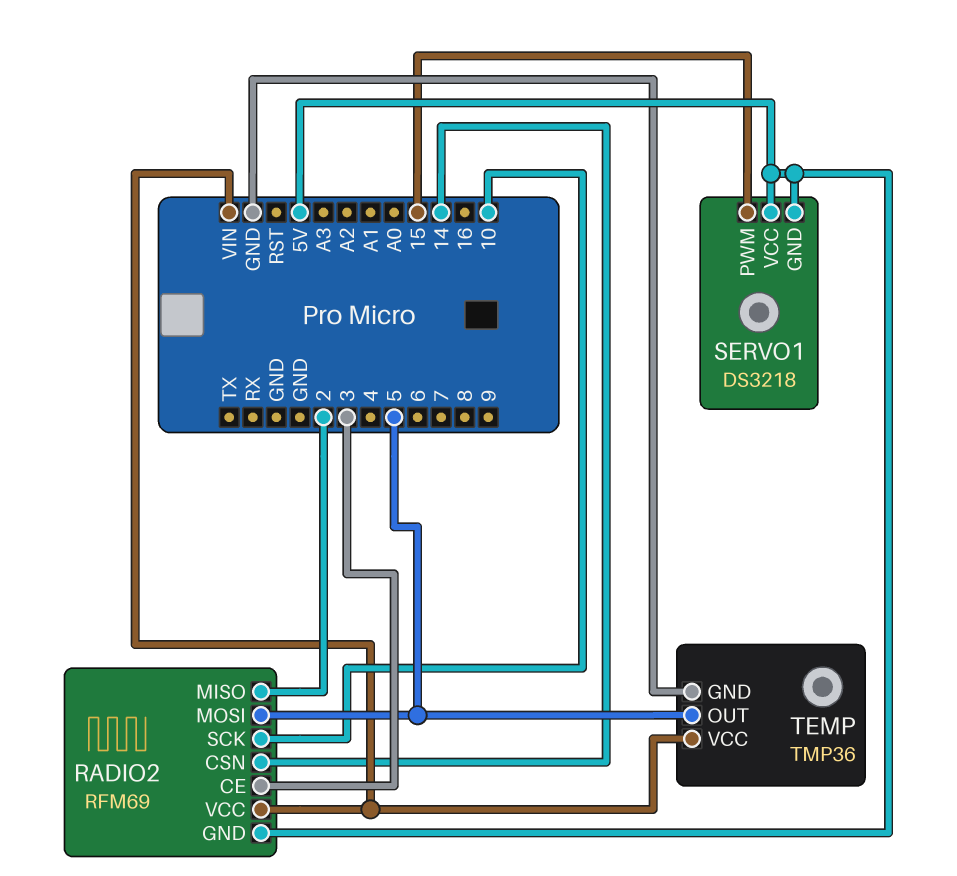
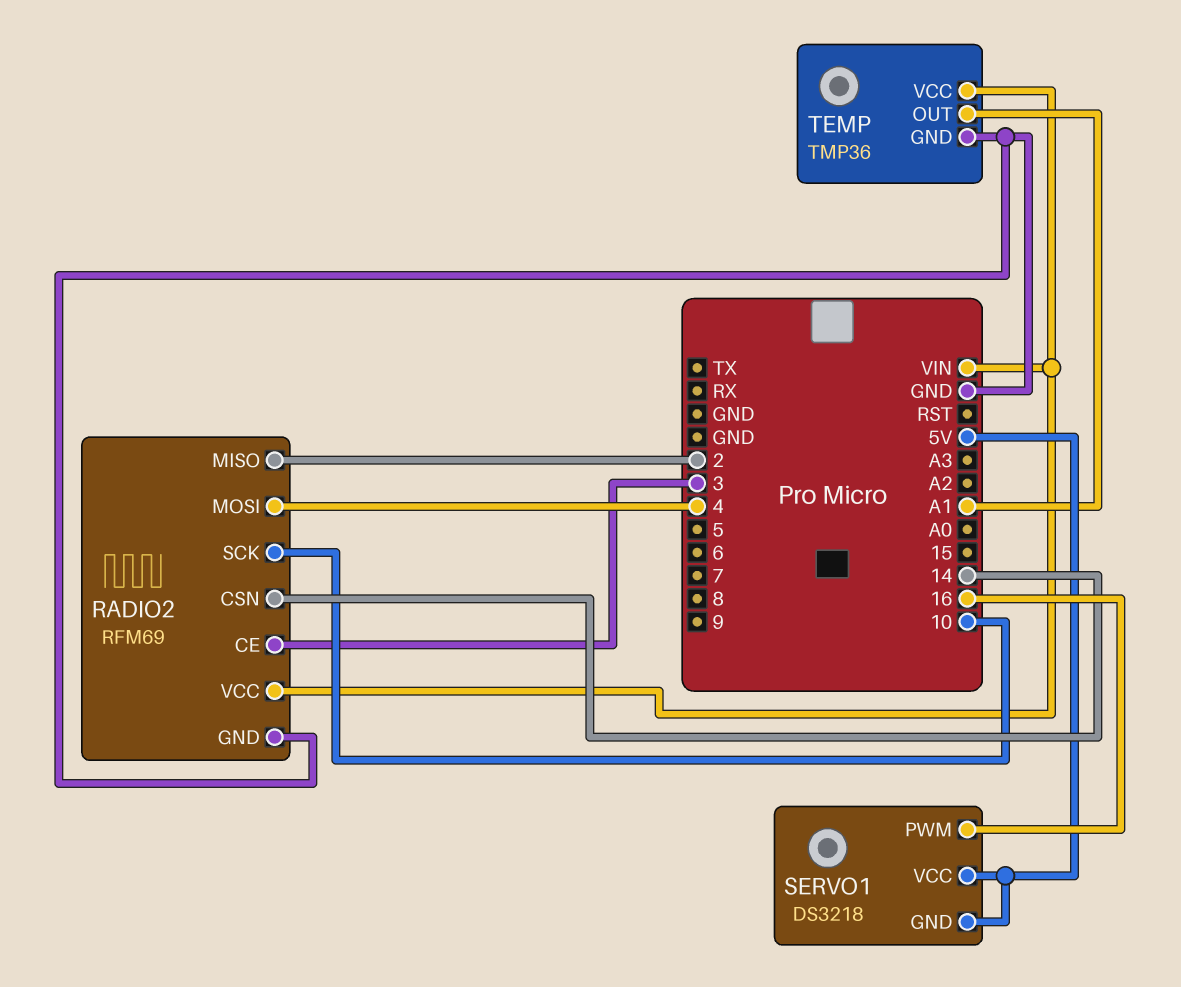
RADIO2 pin GND: 5V -> GND
RADIO2 pin MOSI: 5 -> 4
SERVO1 pin PWM: 15 -> 16
TEMP pin OUT: 5 -> A1

